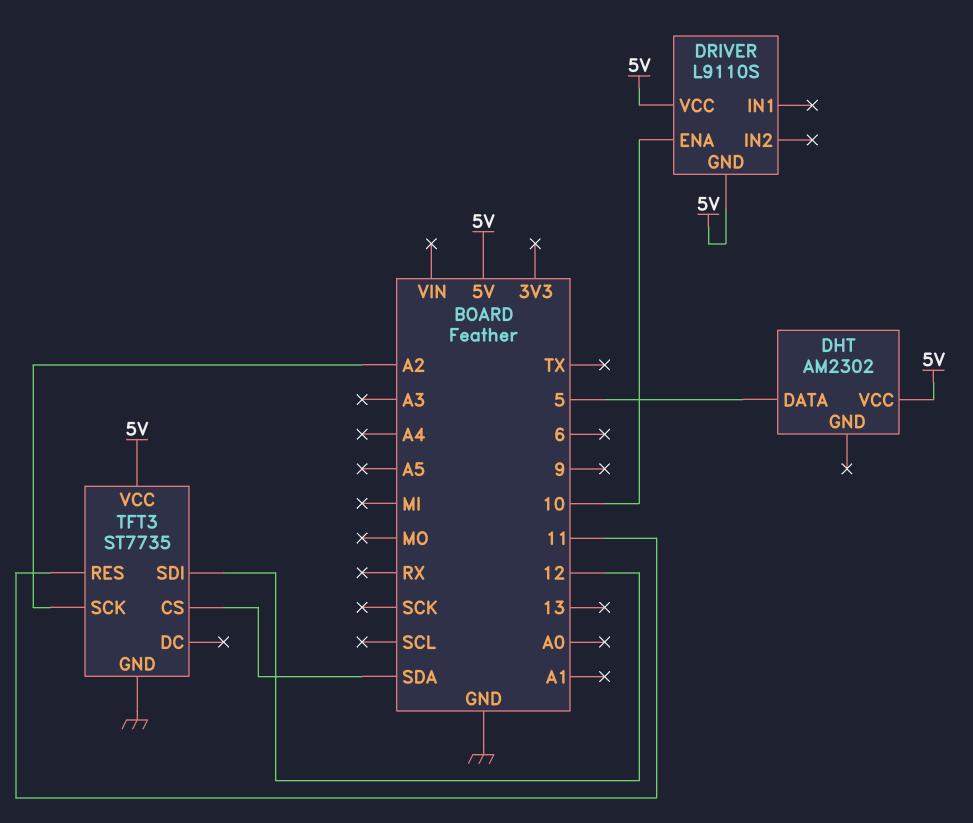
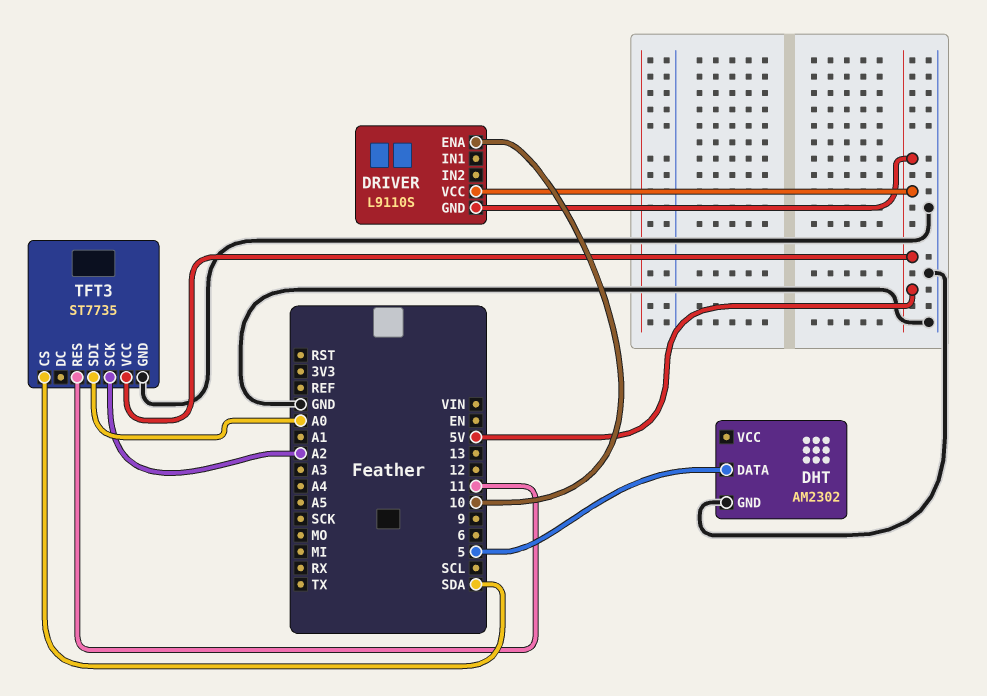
DHT pin GND: none -> GND
DHT pin VCC: 5V -> none
TFT3 pin SDI: 12 -> A0

